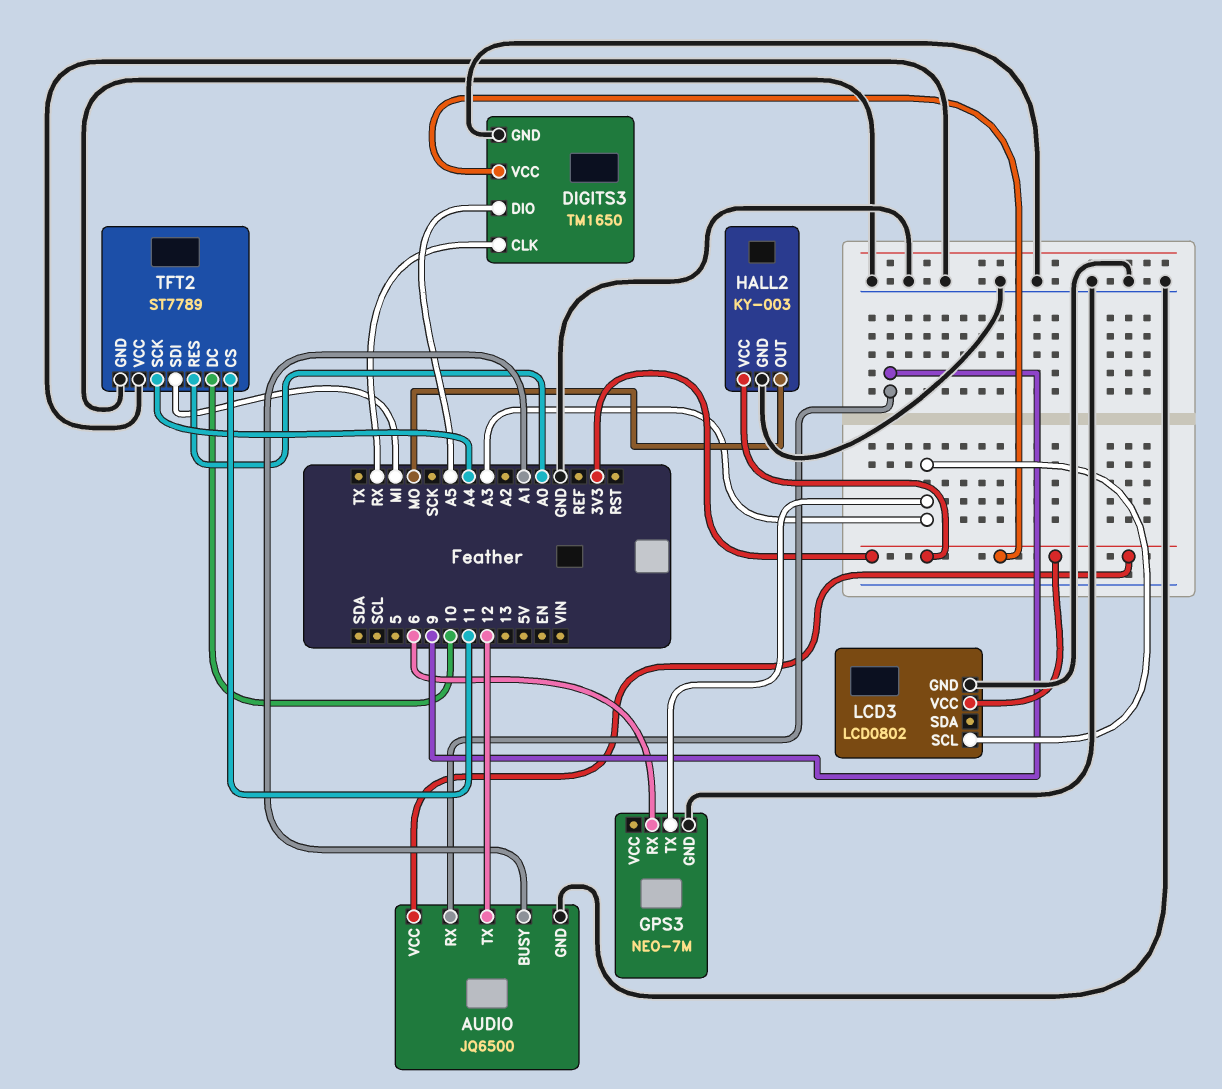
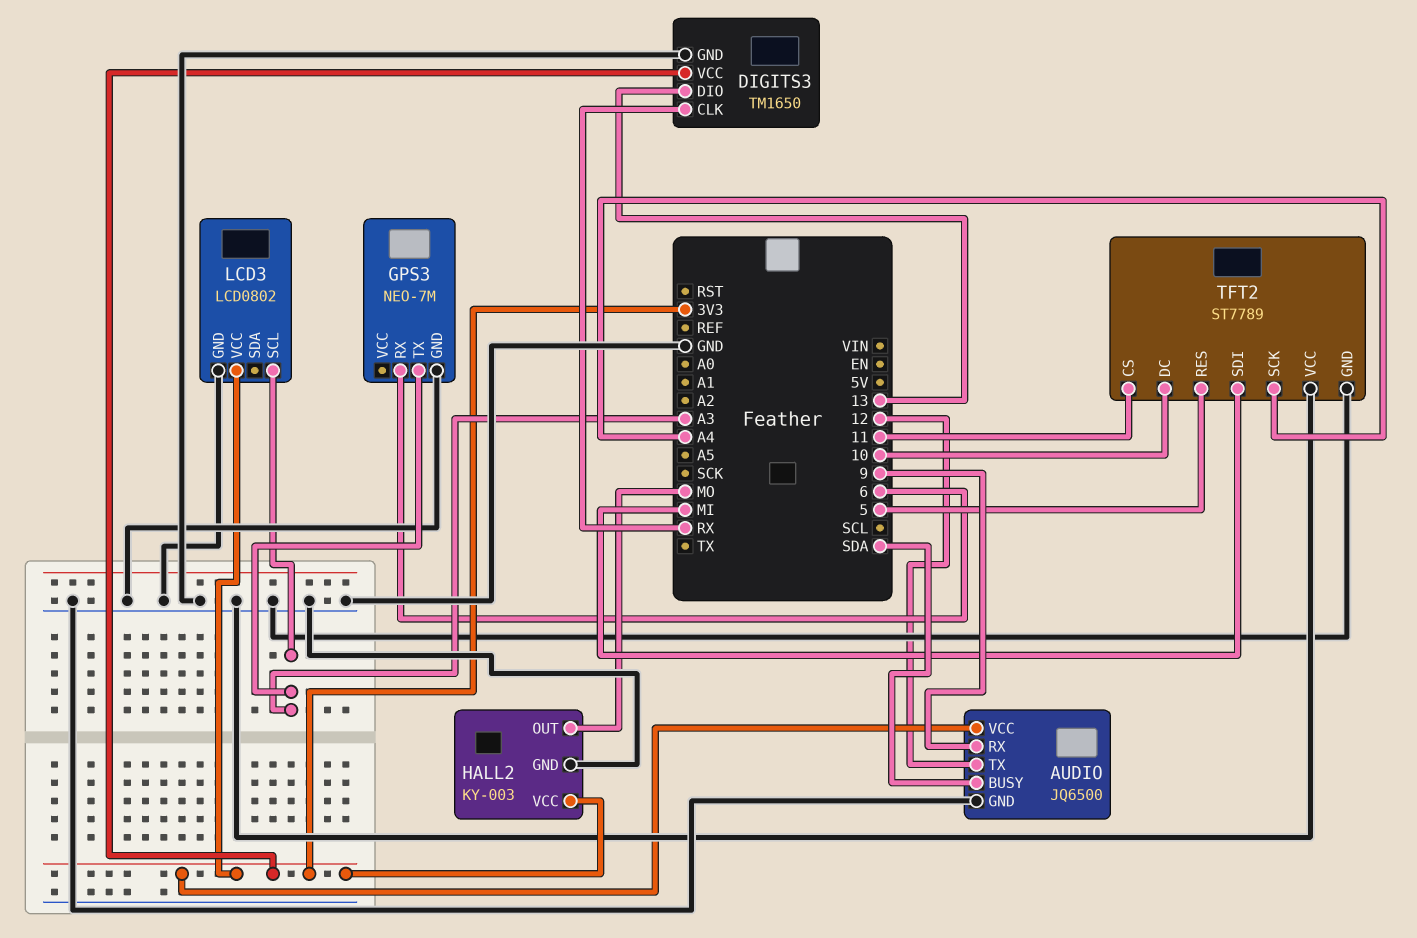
AUDIO pin BUSY: A1 -> SDA
DIGITS3 pin DIO: A5 -> 13
TFT2 pin RES: A0 -> 5

